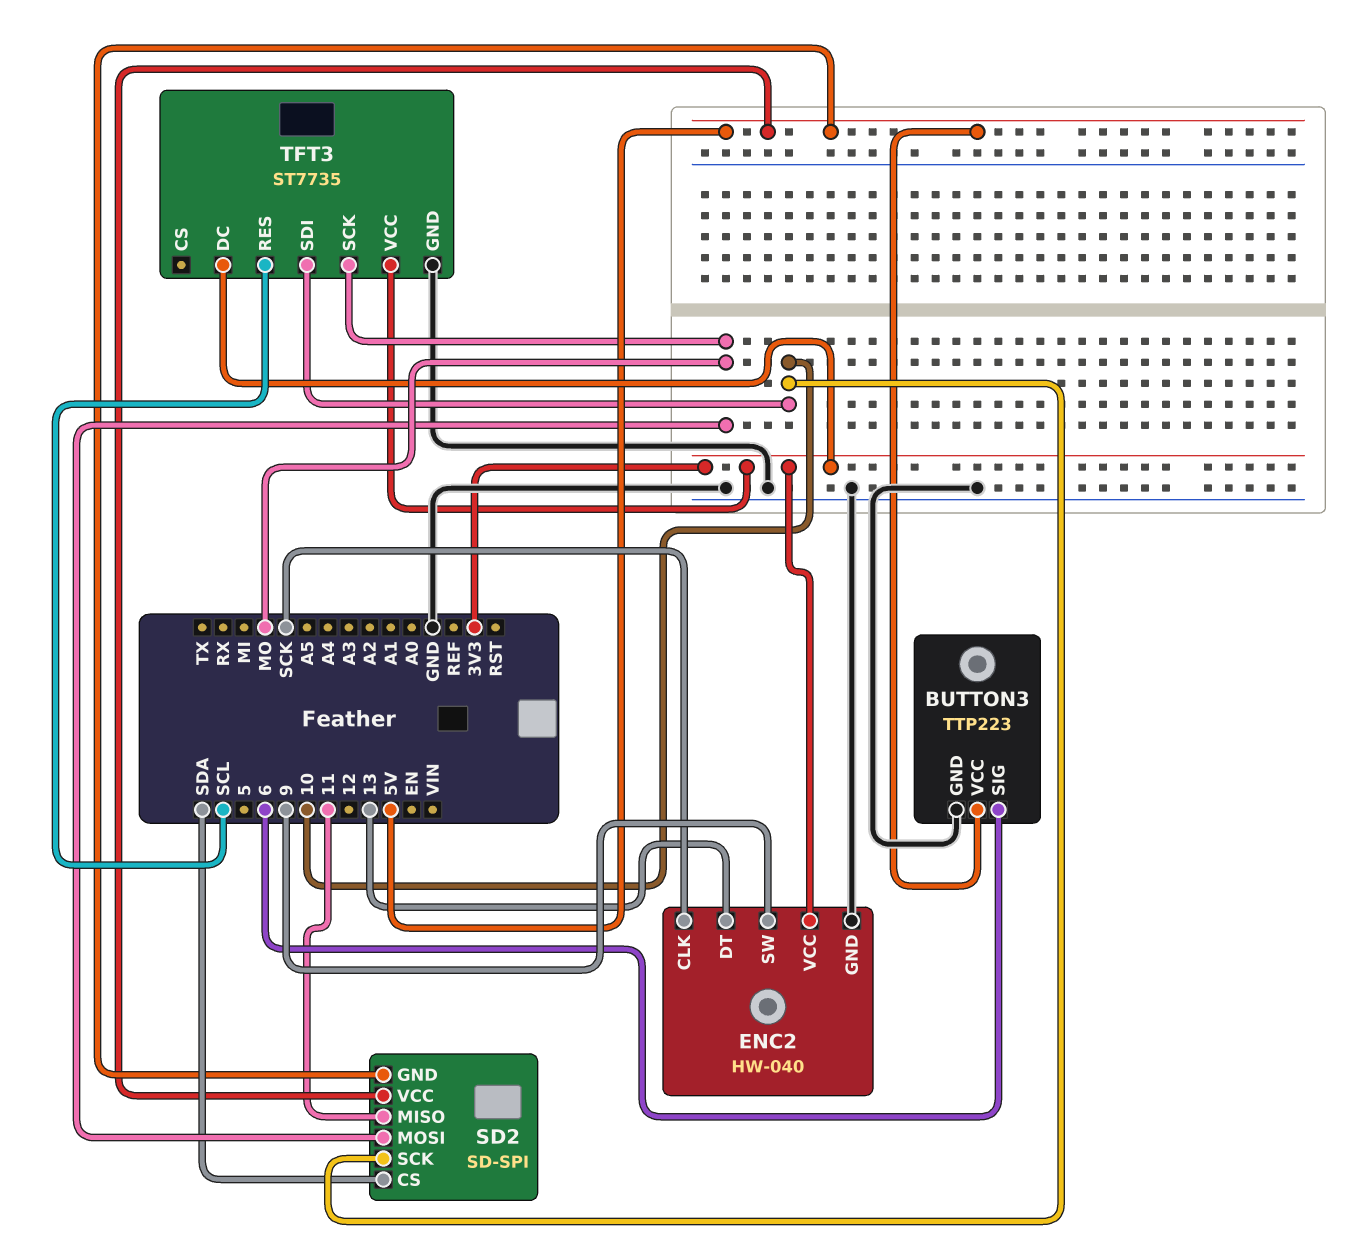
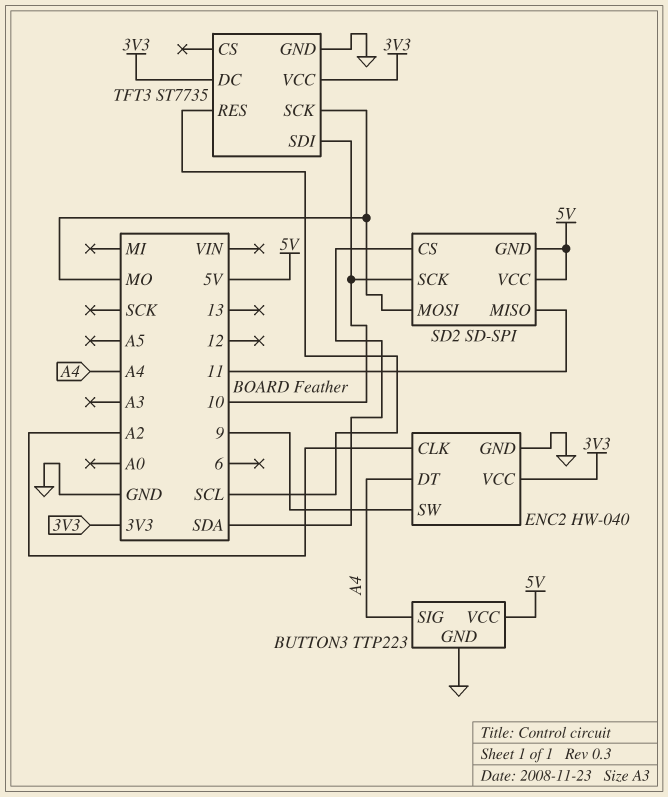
BUTTON3 pin SIG: 6 -> A4
ENC2 pin CLK: SCK -> A2
ENC2 pin DT: 13 -> A4

